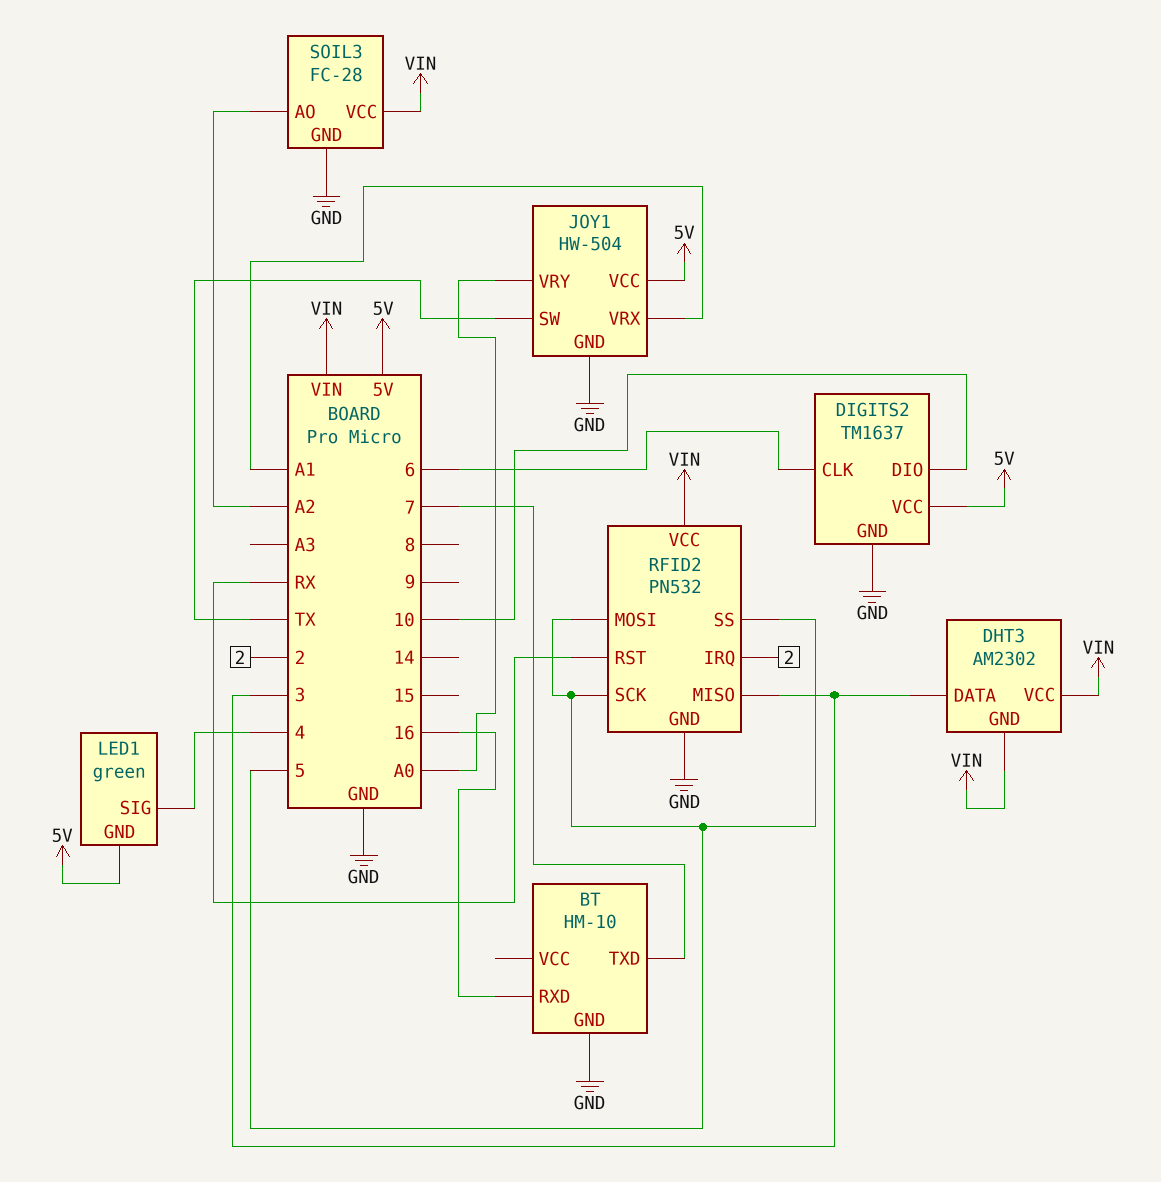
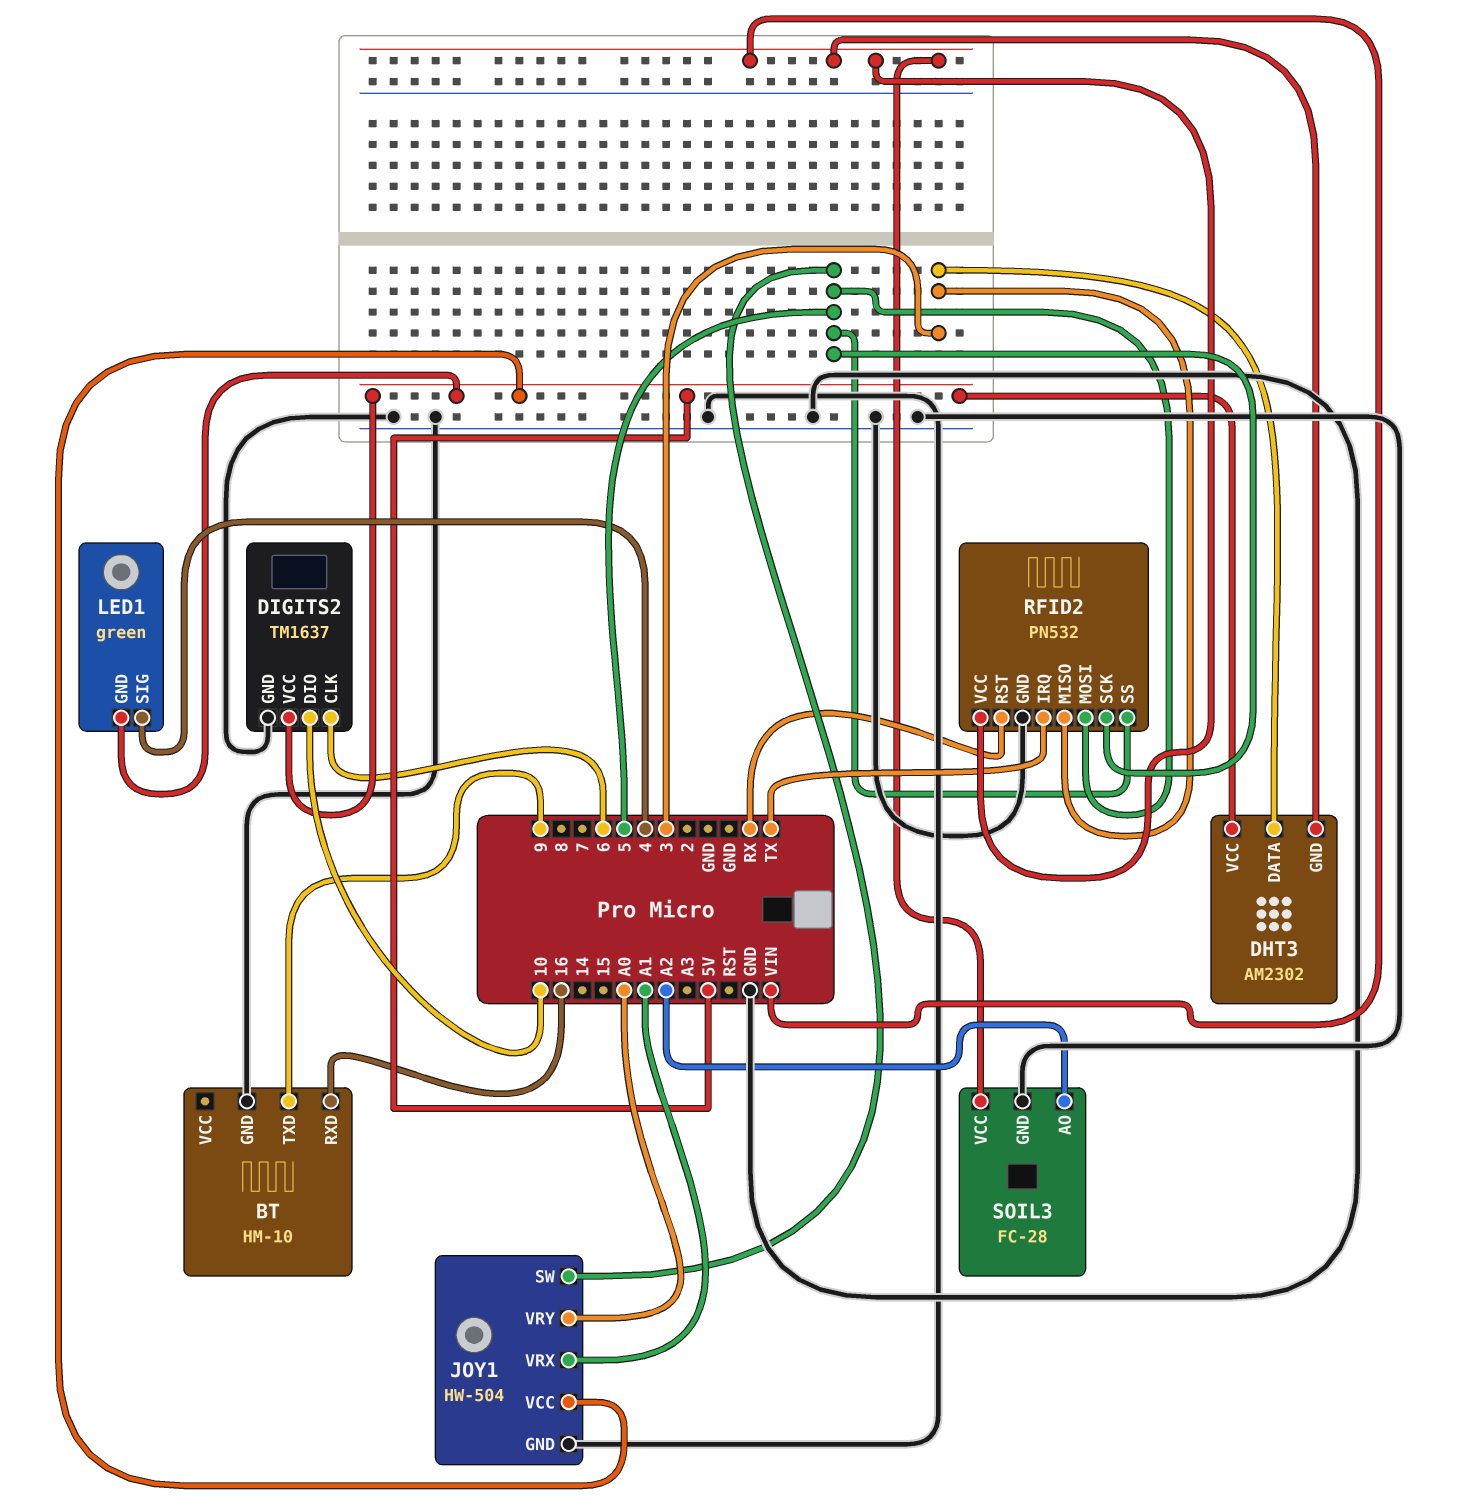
BT pin TXD: 7 -> 9
DHT3 pin VCC: VIN -> 5V
JOY1 pin SW: TX -> 5
RFID2 pin IRQ: 2 -> TX

